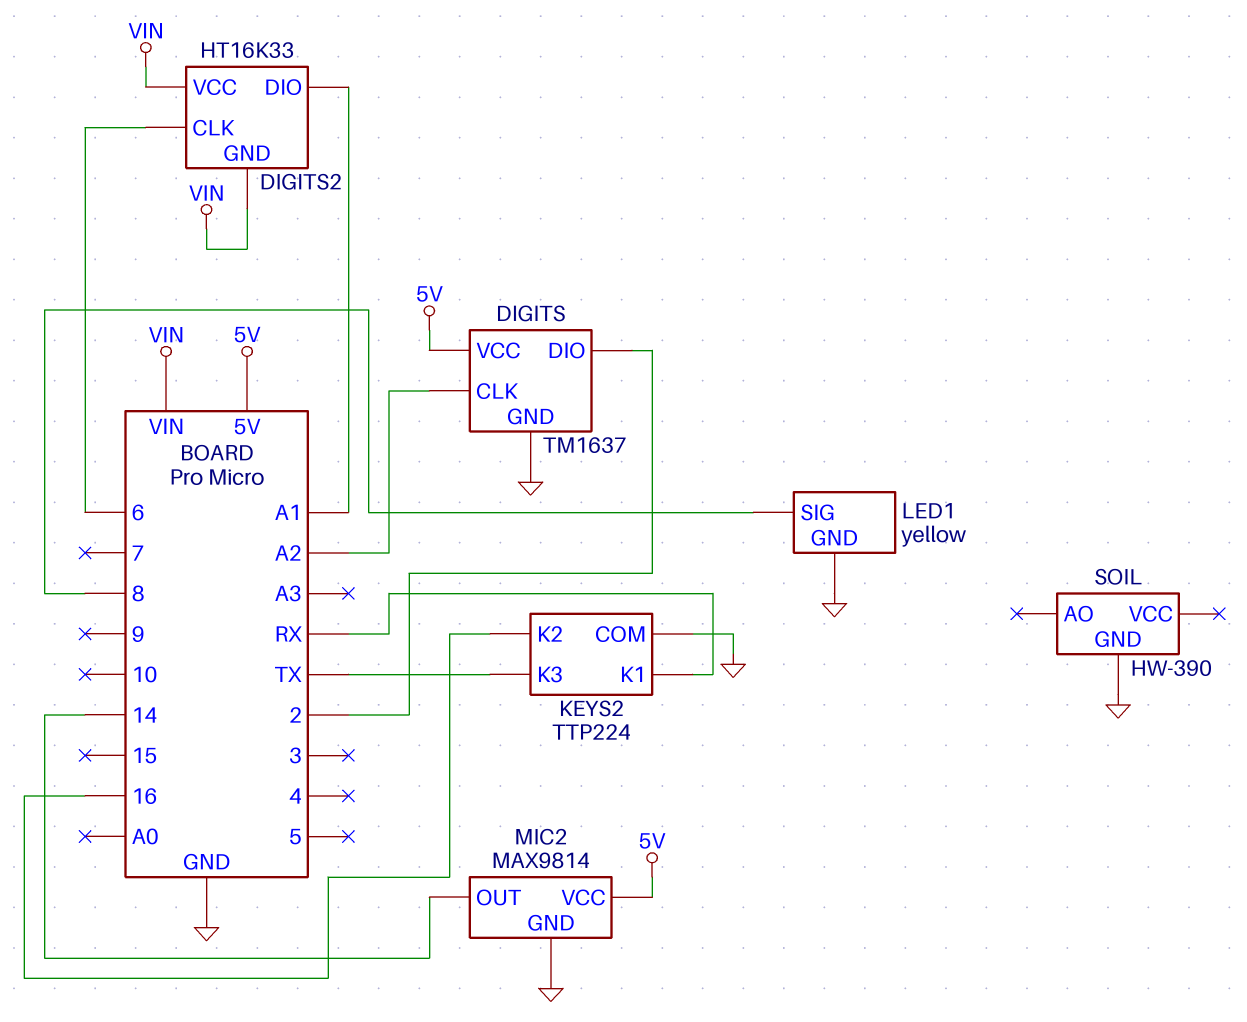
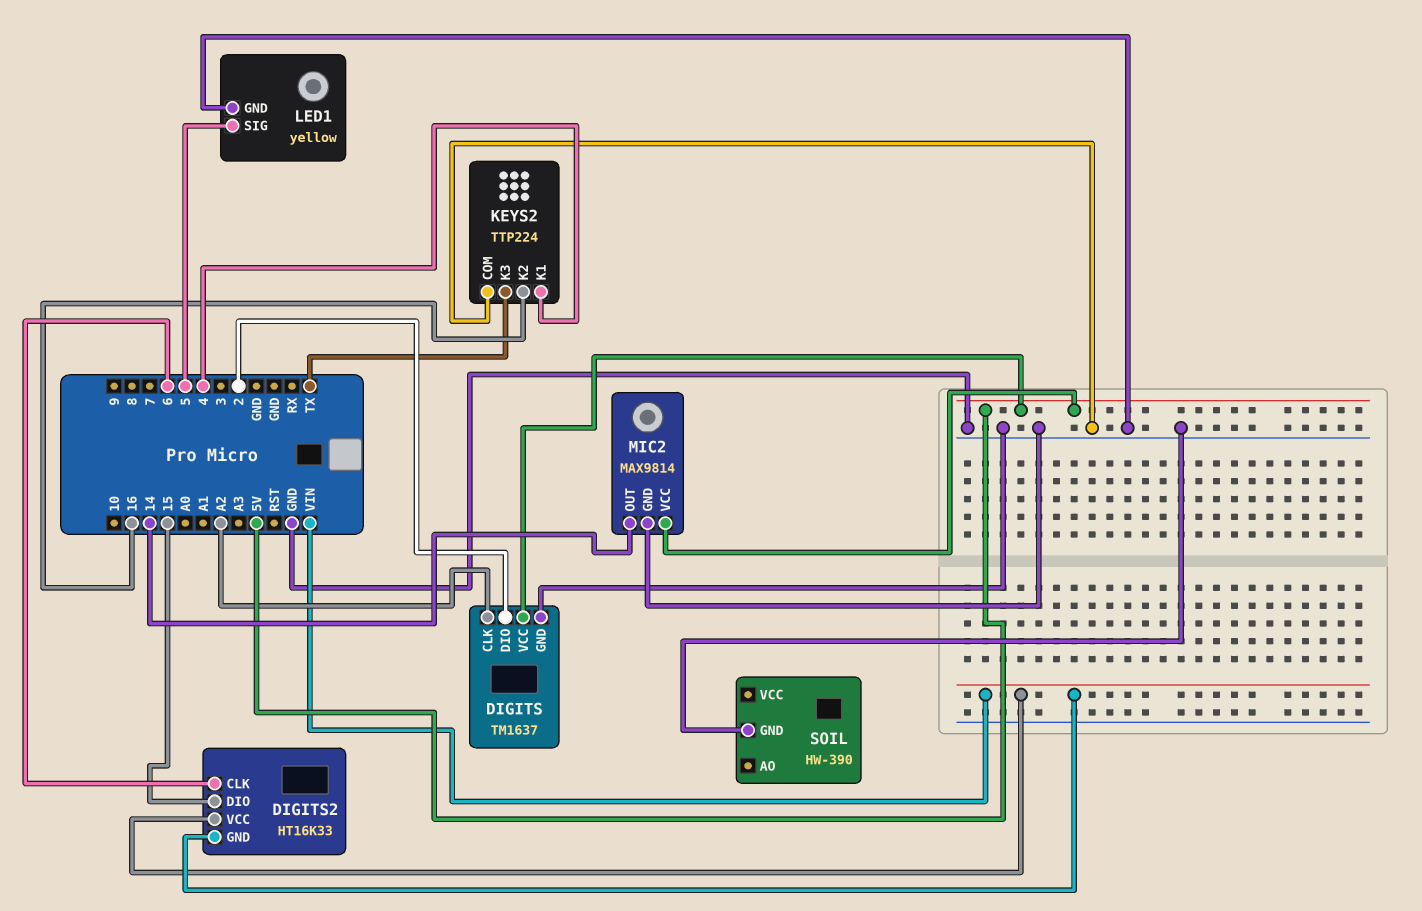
DIGITS2 pin DIO: A1 -> 15
KEYS2 pin K1: RX -> 4
LED1 pin SIG: 8 -> 5

